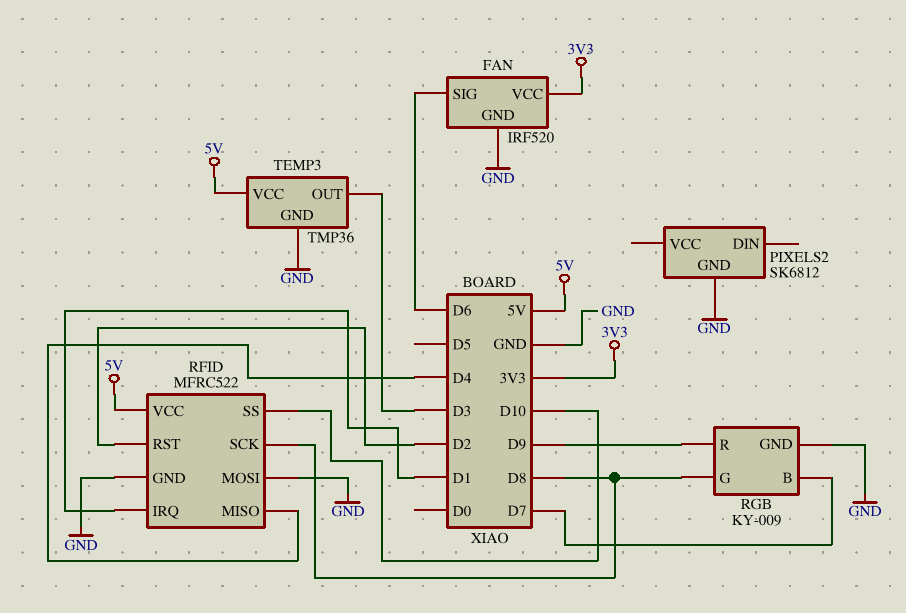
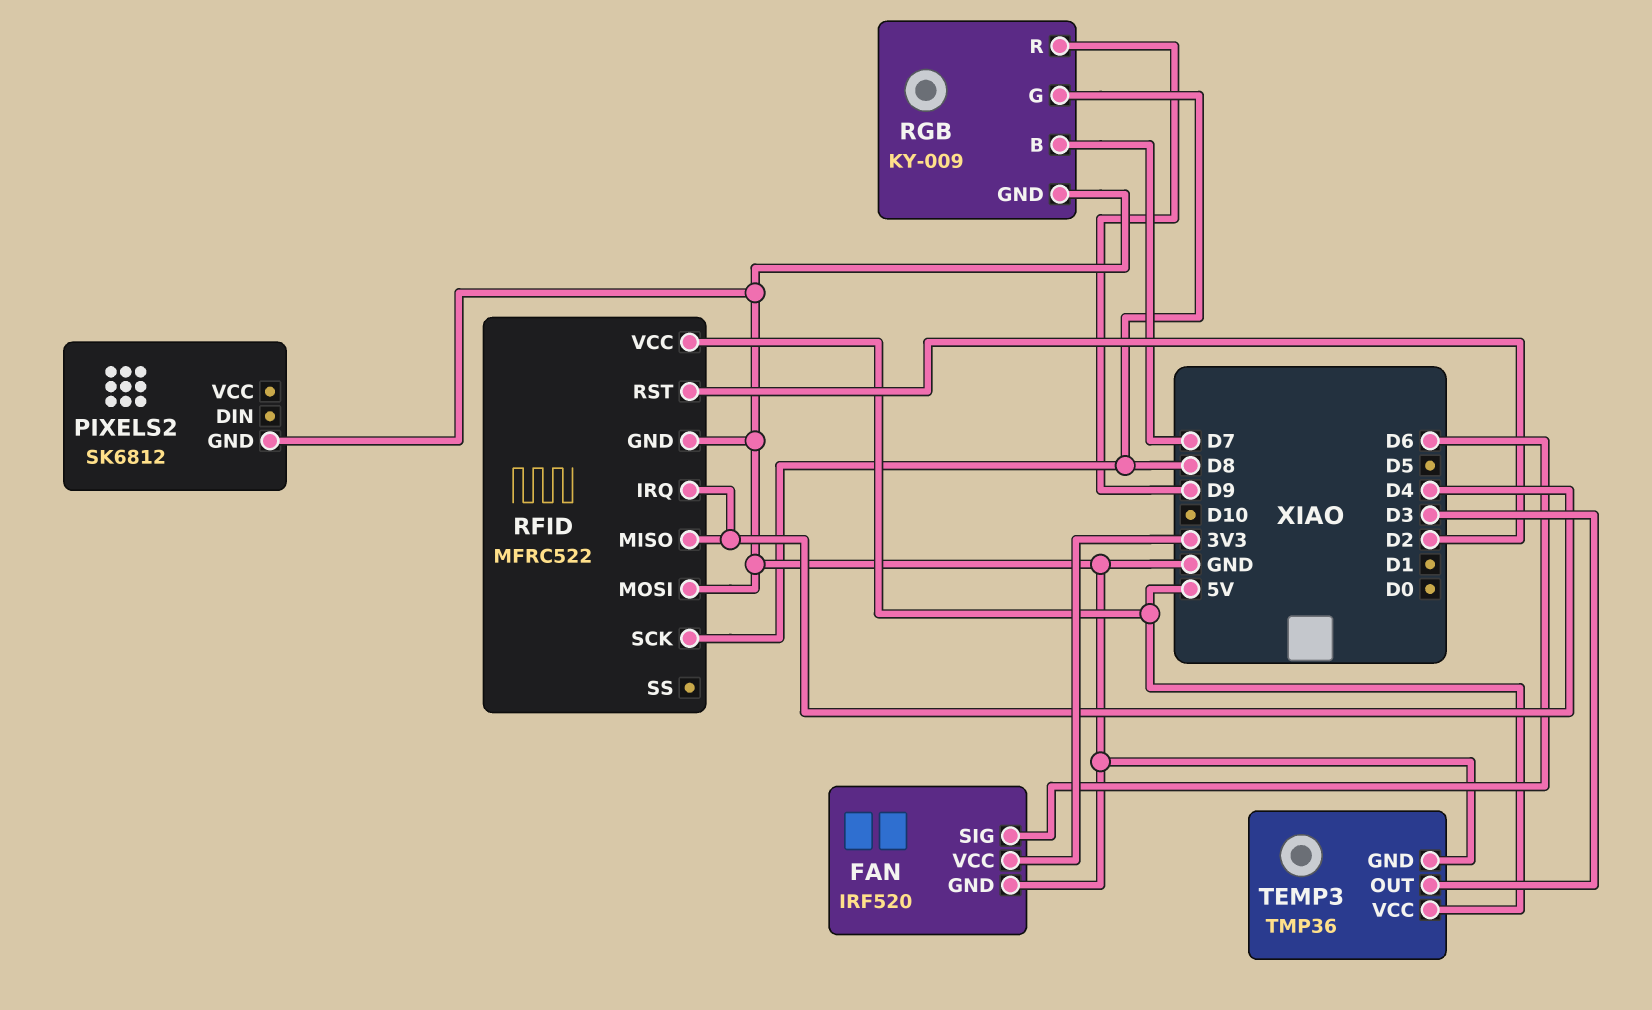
RFID pin IRQ: D1 -> D4
RFID pin SS: D10 -> none

